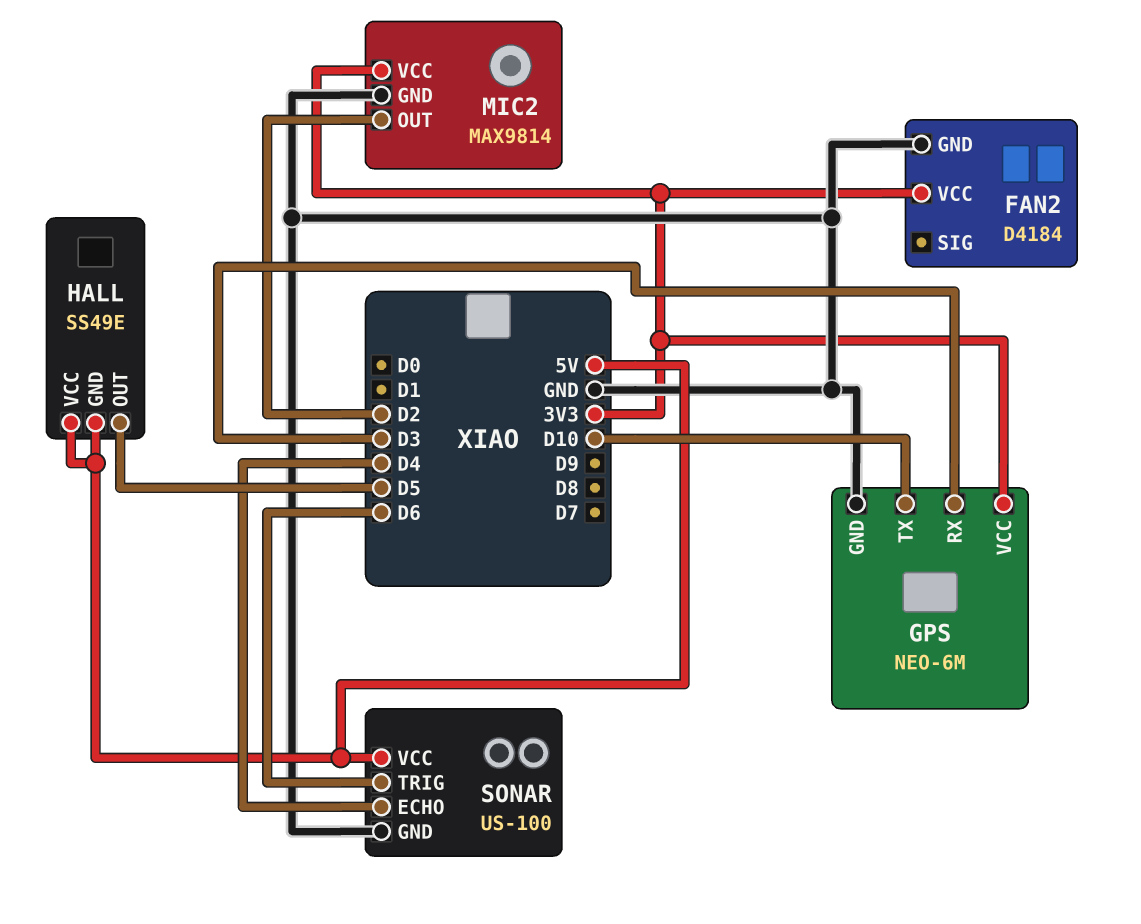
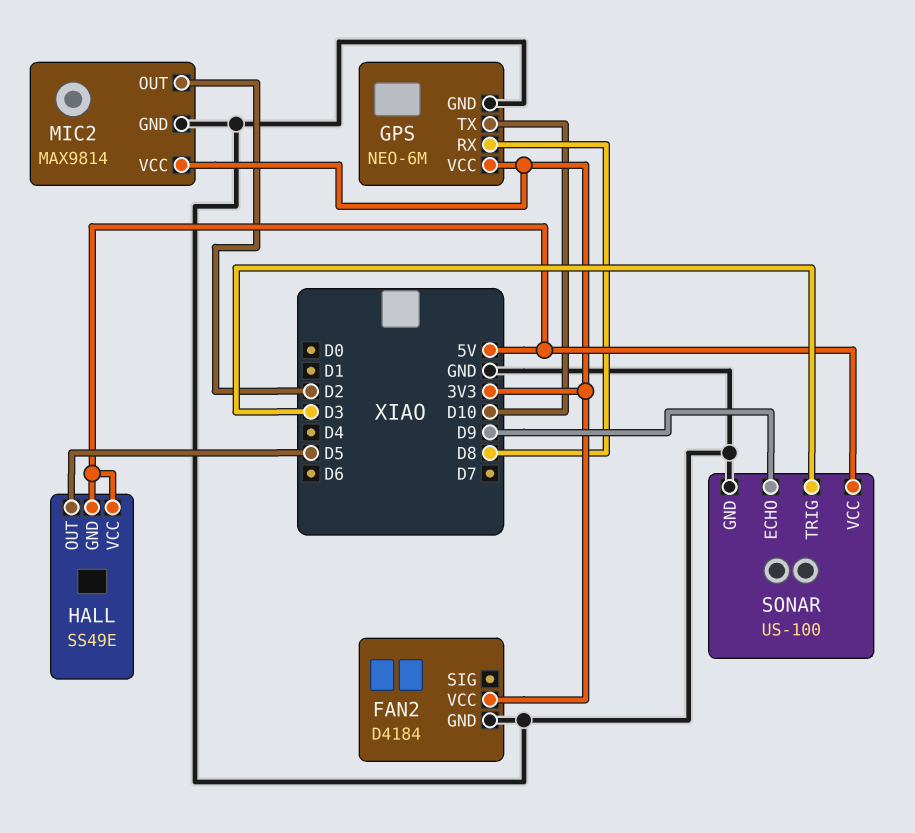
GPS pin RX: D3 -> D8
SONAR pin ECHO: D4 -> D9
SONAR pin TRIG: D6 -> D3

